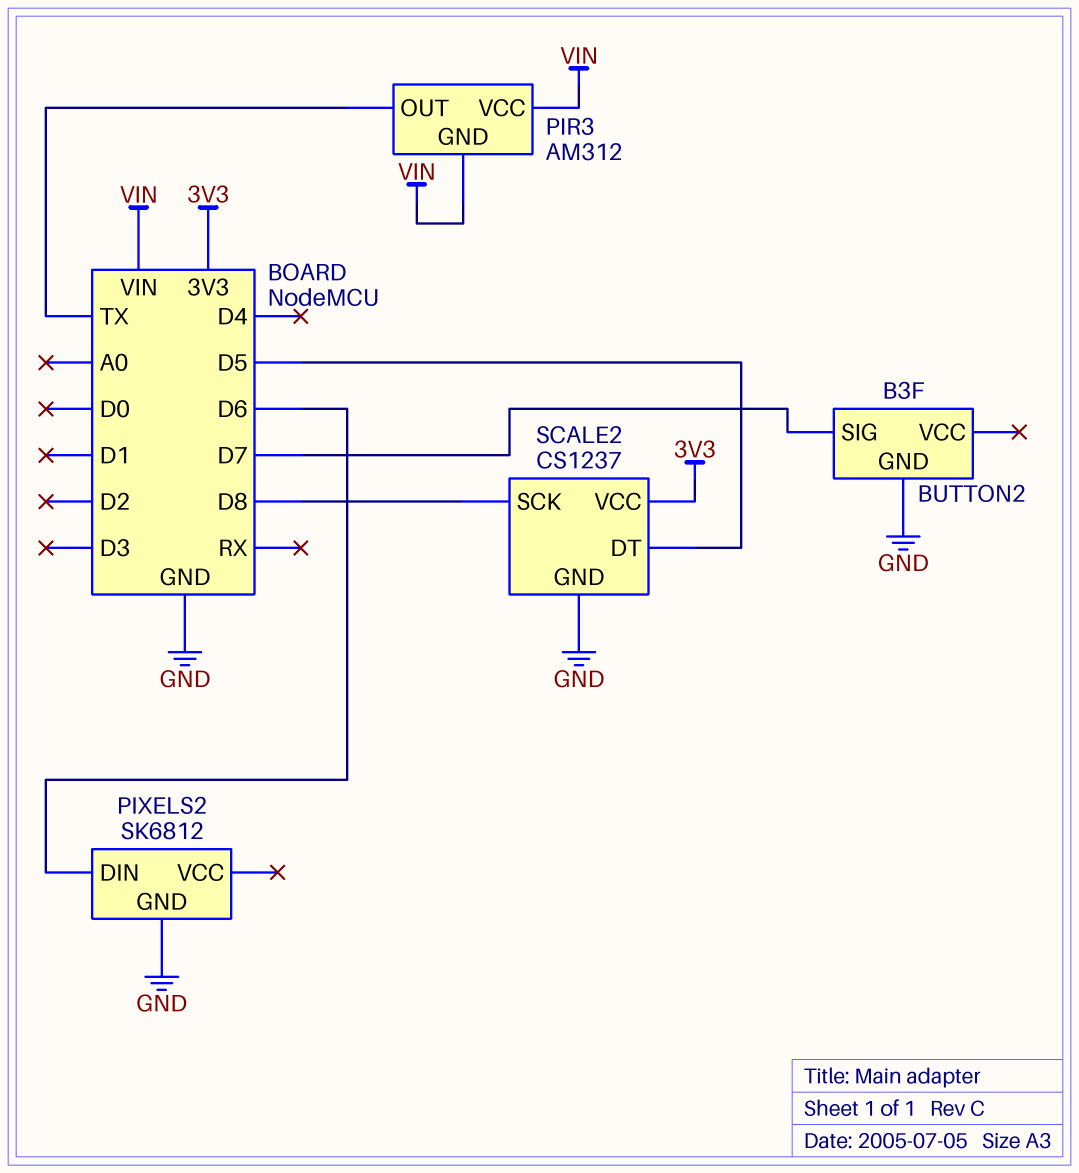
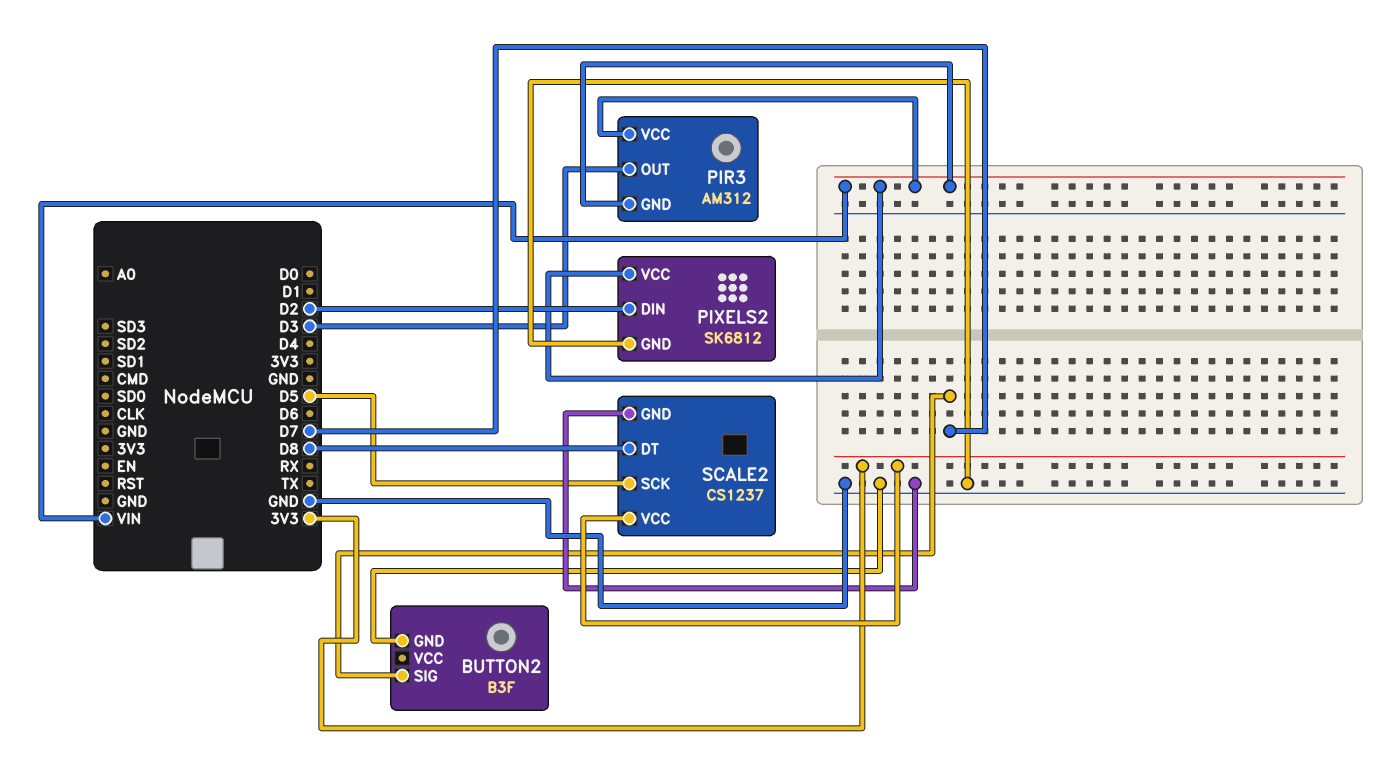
PIR3 pin OUT: TX -> D3
PIXELS2 pin DIN: D6 -> D2
PIXELS2 pin VCC: none -> VIN
SCALE2 pin DT: D5 -> D8
SCALE2 pin SCK: D8 -> D5

